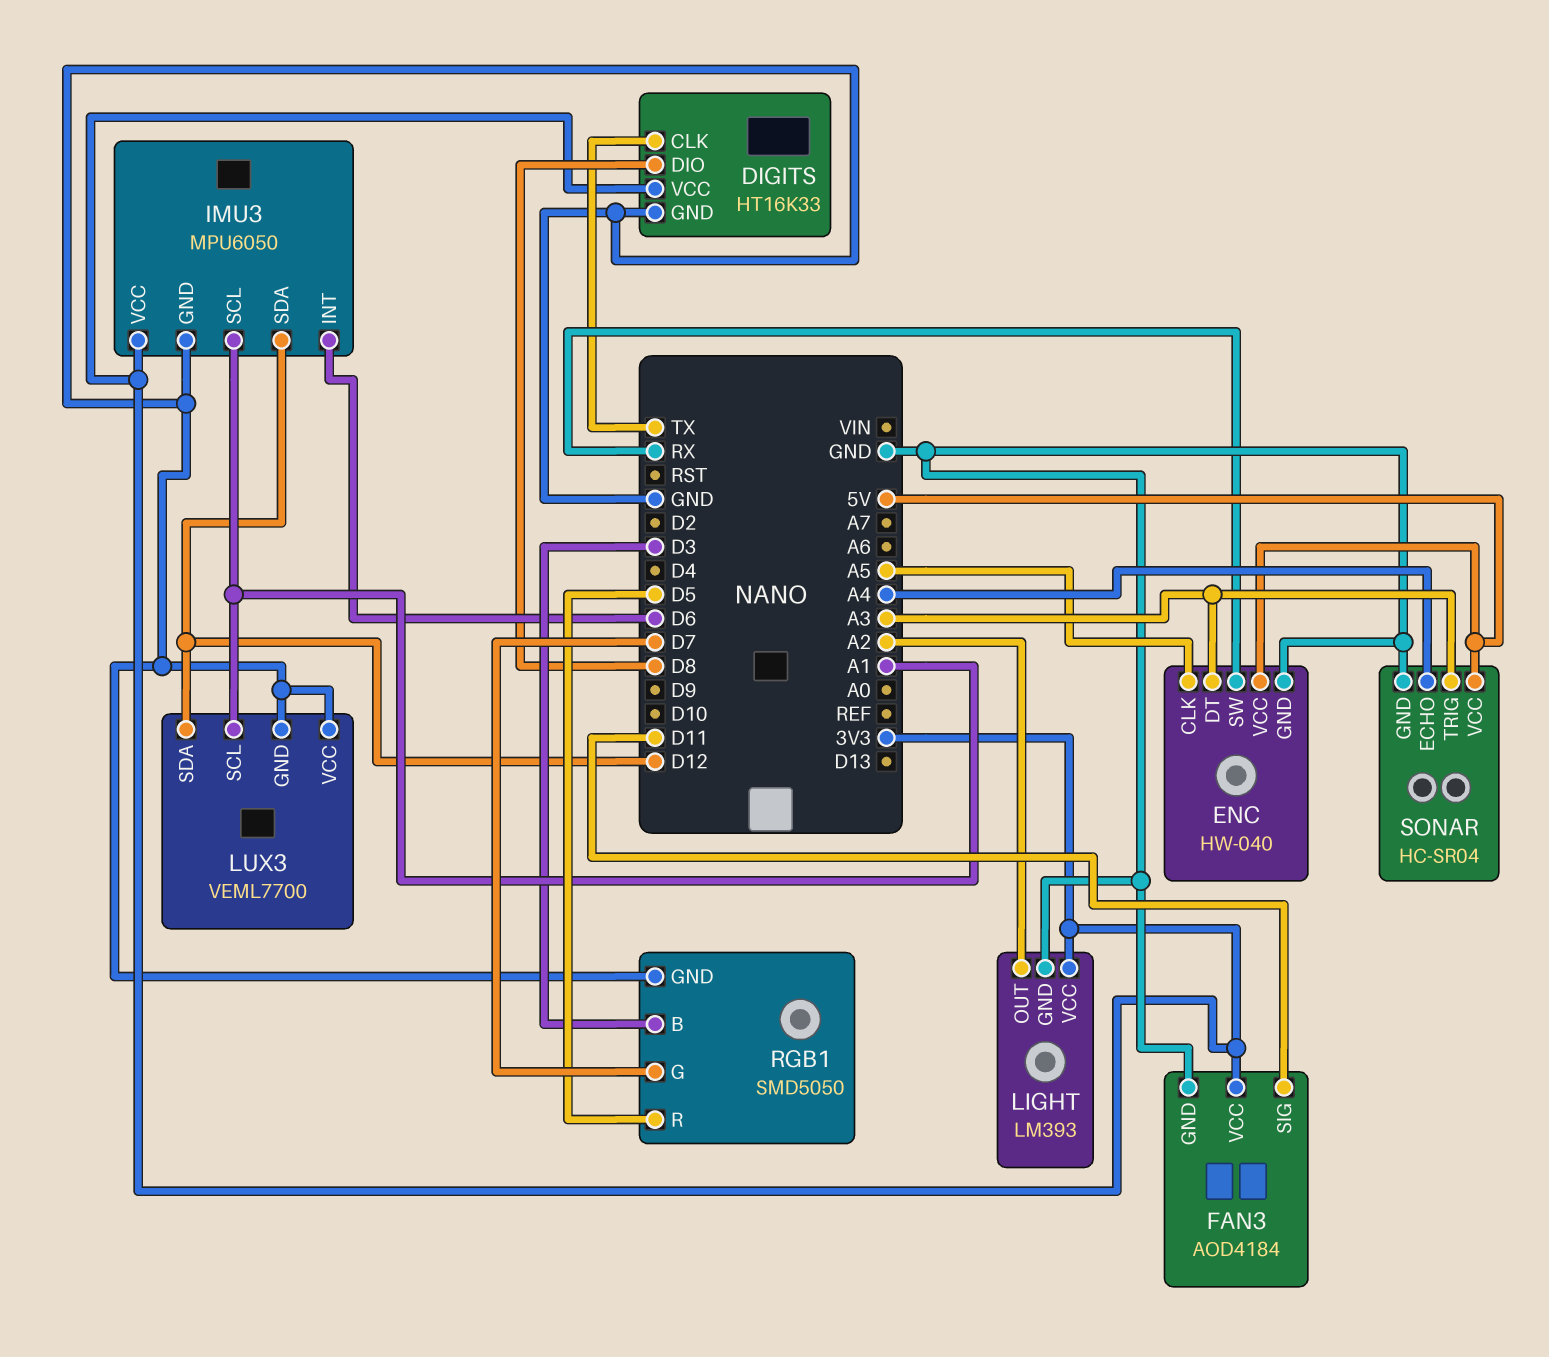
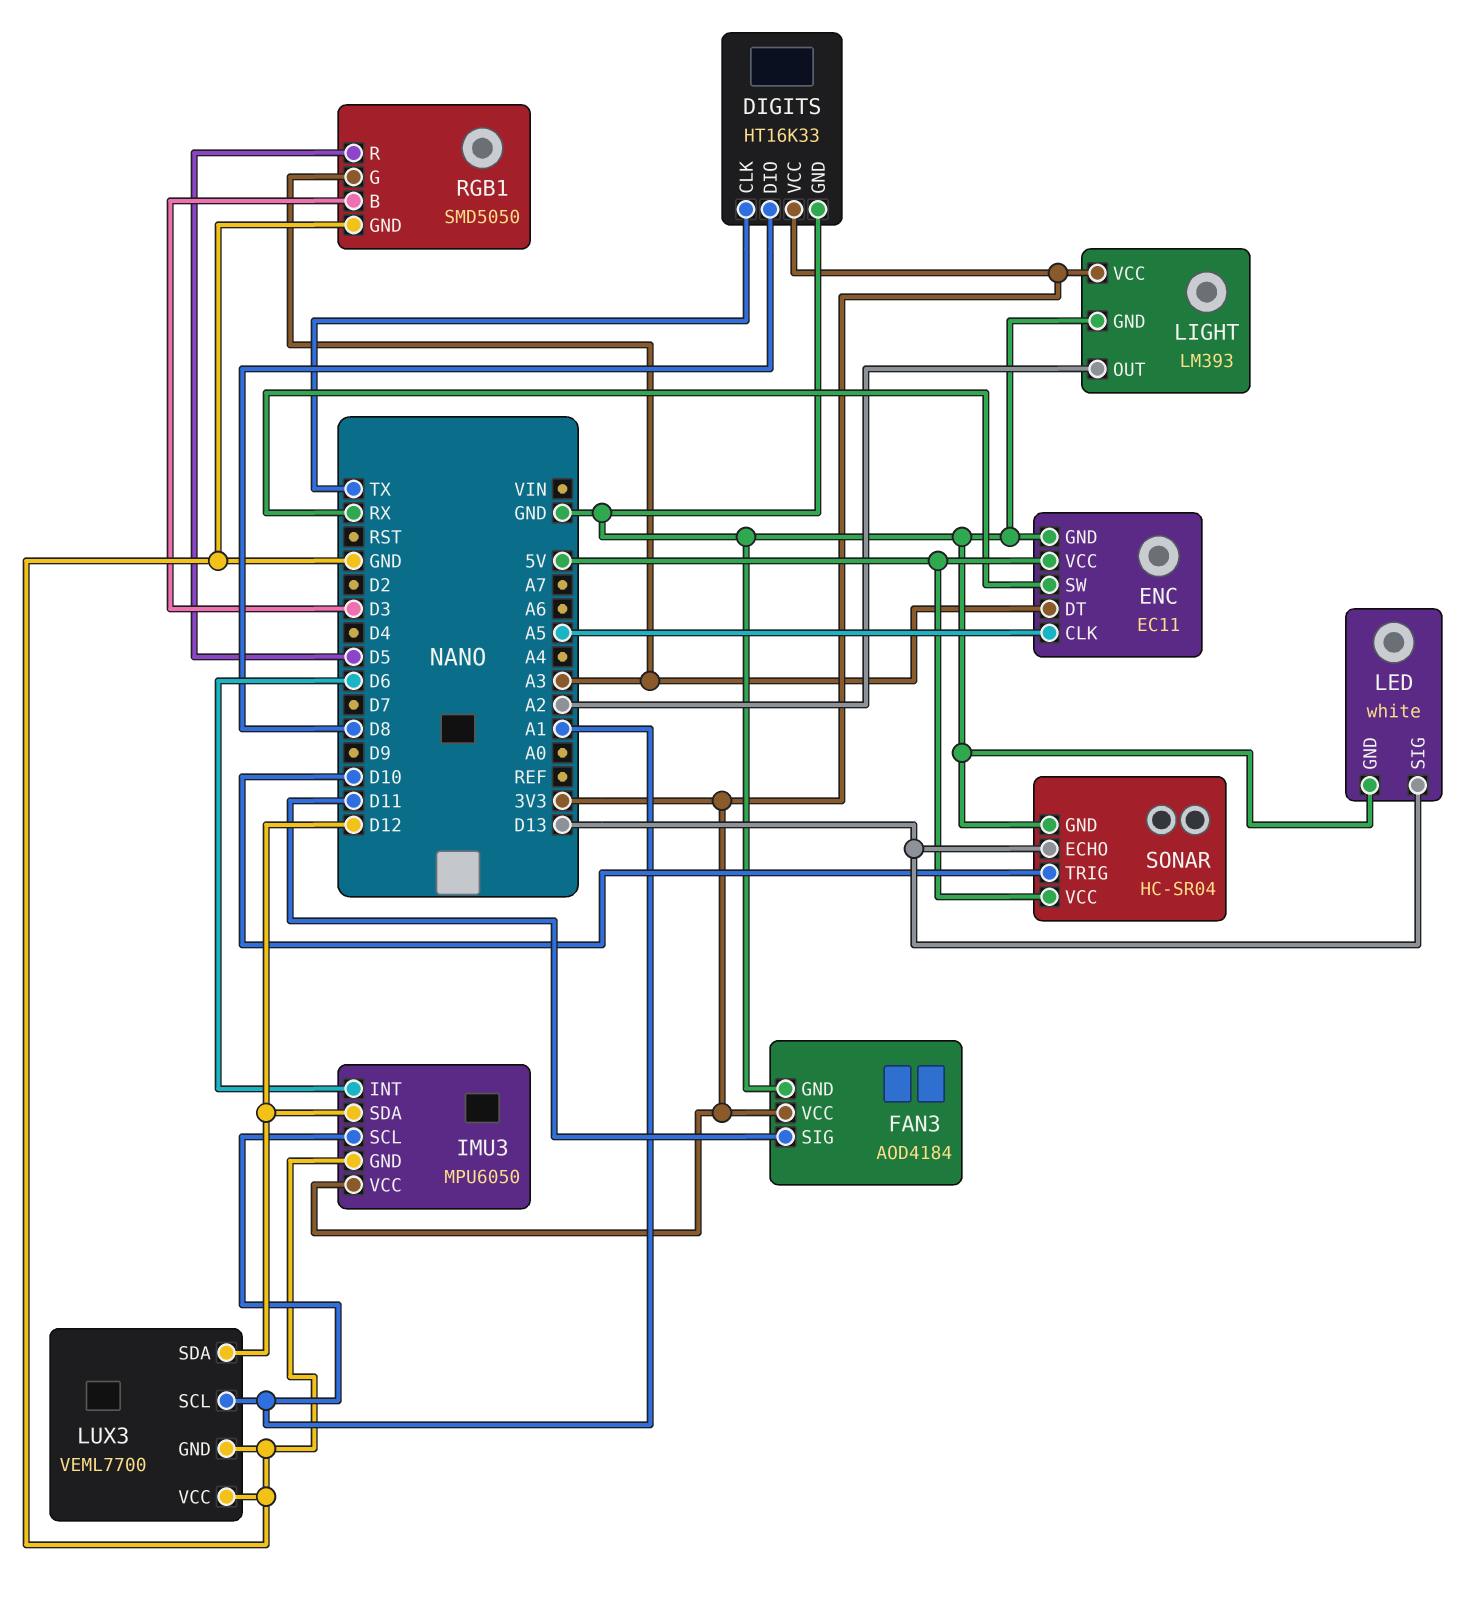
ENC: HW-040 -> EC11
LED: none -> white
LED pin GND: none -> GND
LED pin SIG: none -> D13
RGB1 pin G: D7 -> A3
SONAR pin ECHO: A4 -> D13
SONAR pin TRIG: A3 -> D10

